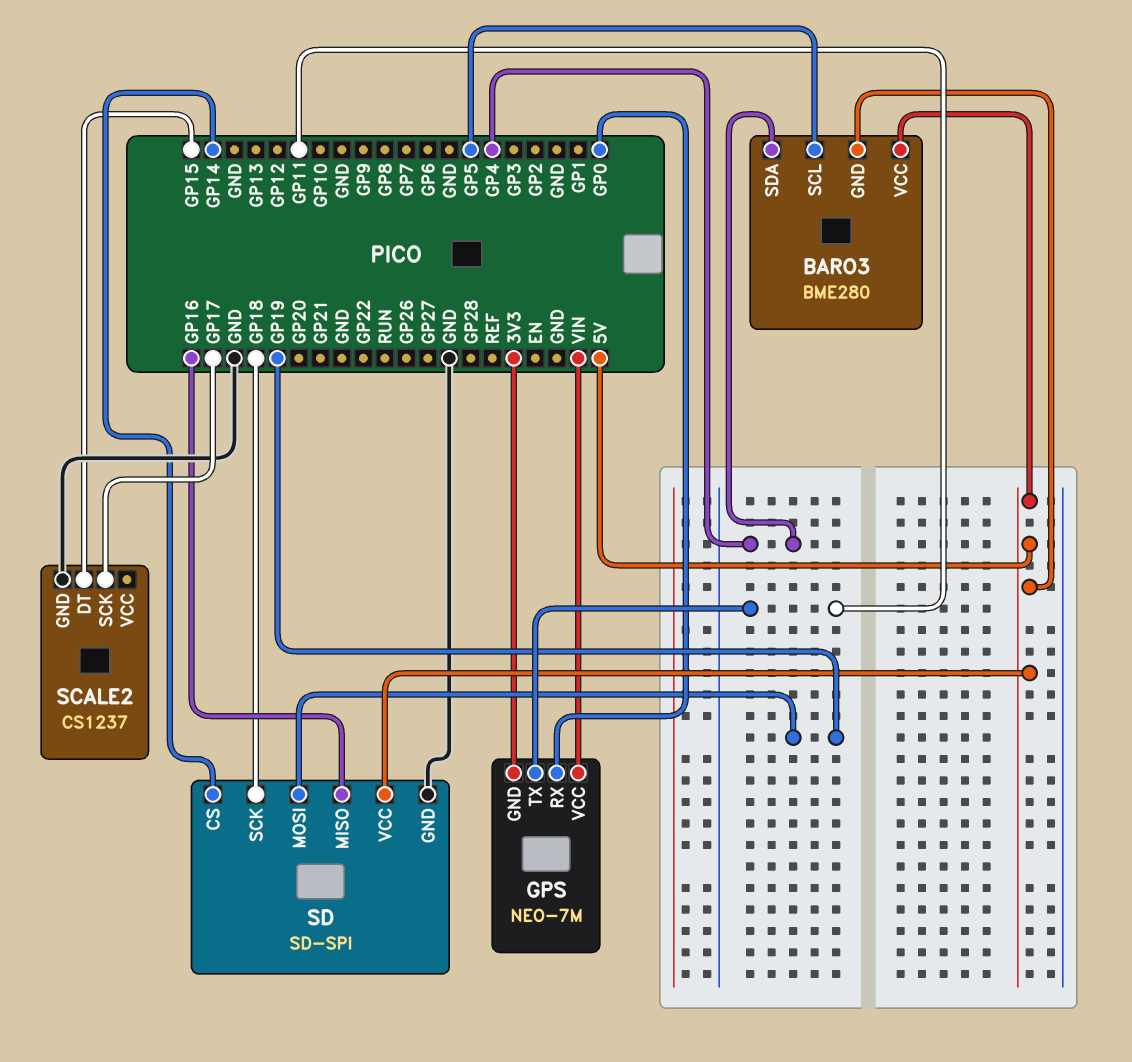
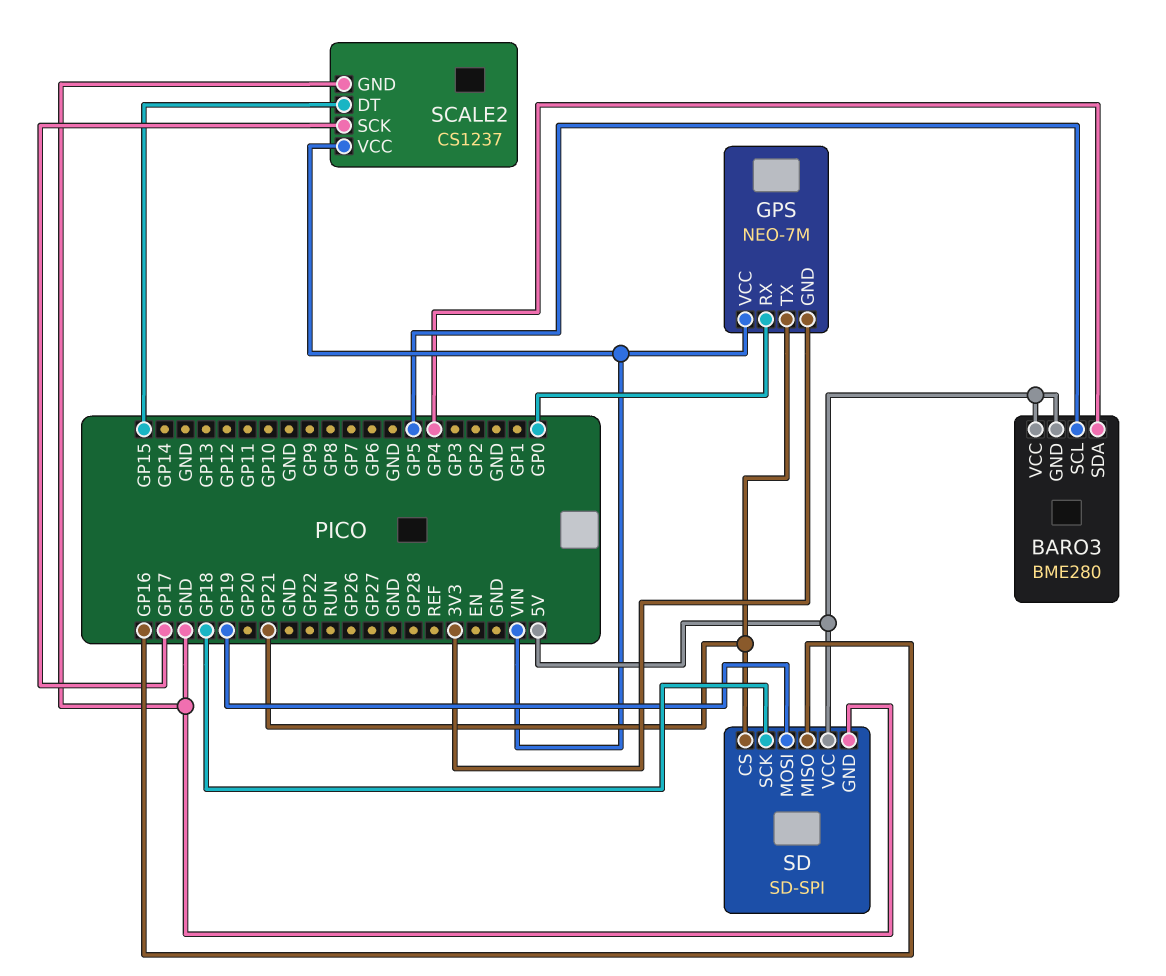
GPS pin TX: GP11 -> GP21
SCALE2 pin VCC: none -> VIN
SD pin CS: GP14 -> GP21

